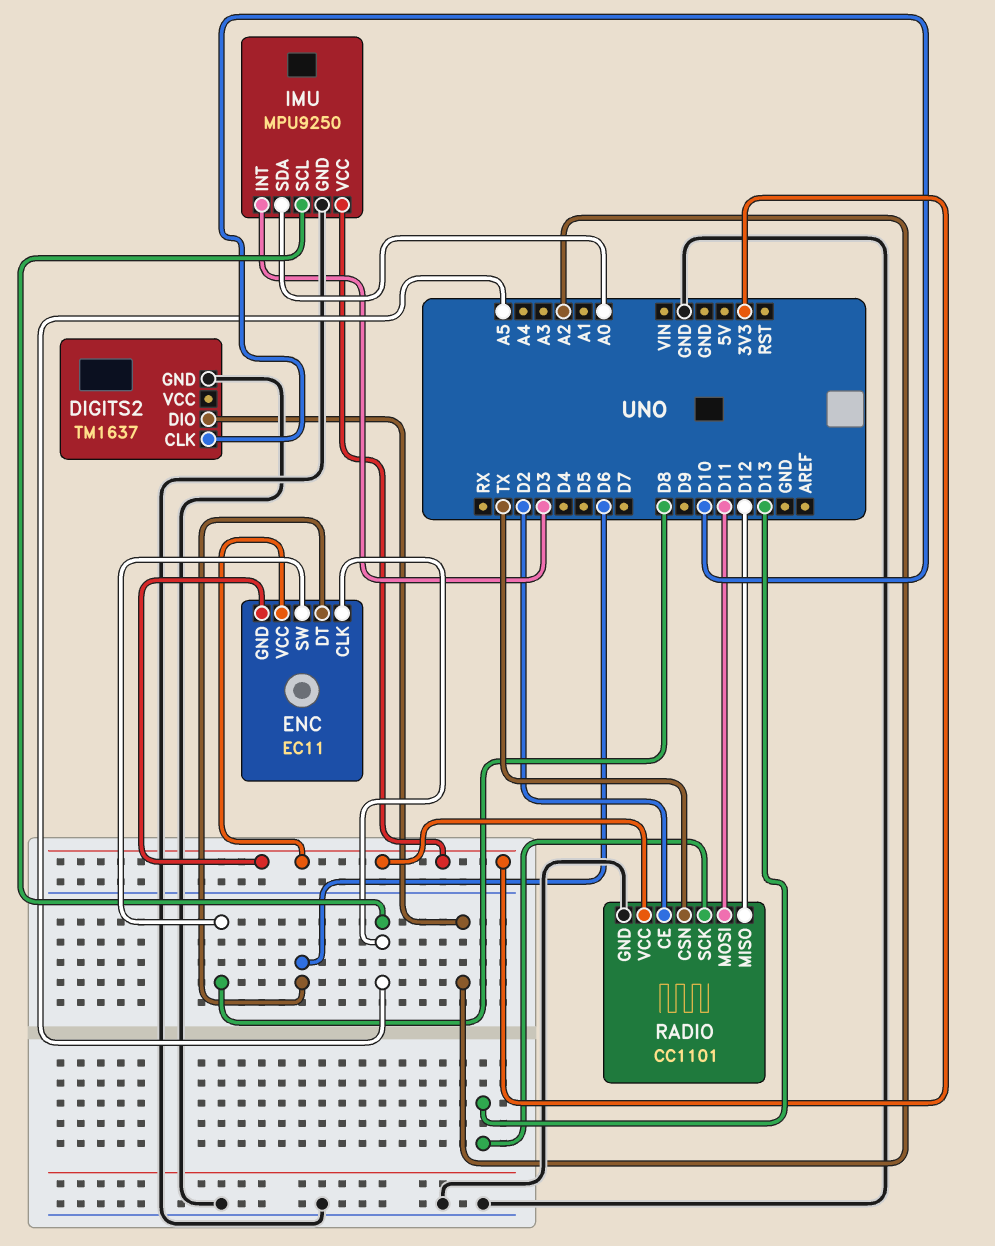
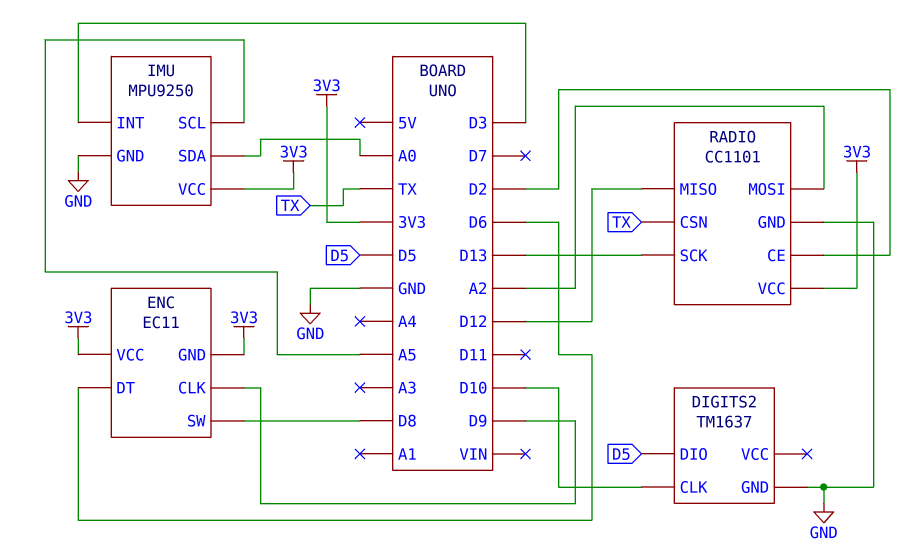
DIGITS2 pin DIO: A2 -> D5
ENC pin CLK: A5 -> D9
RADIO pin MOSI: D11 -> A2

